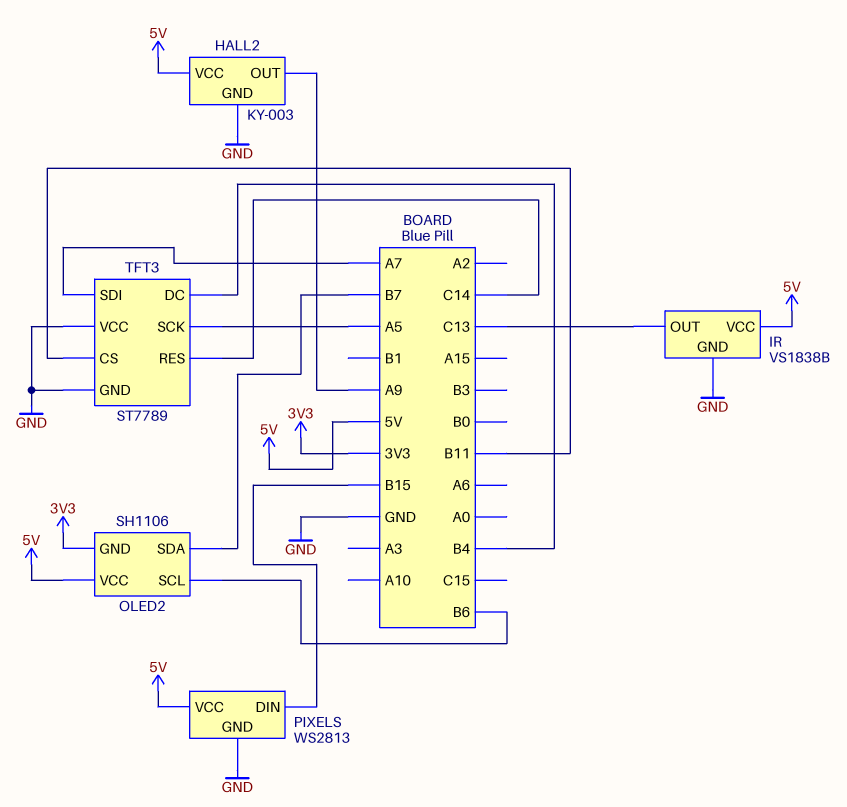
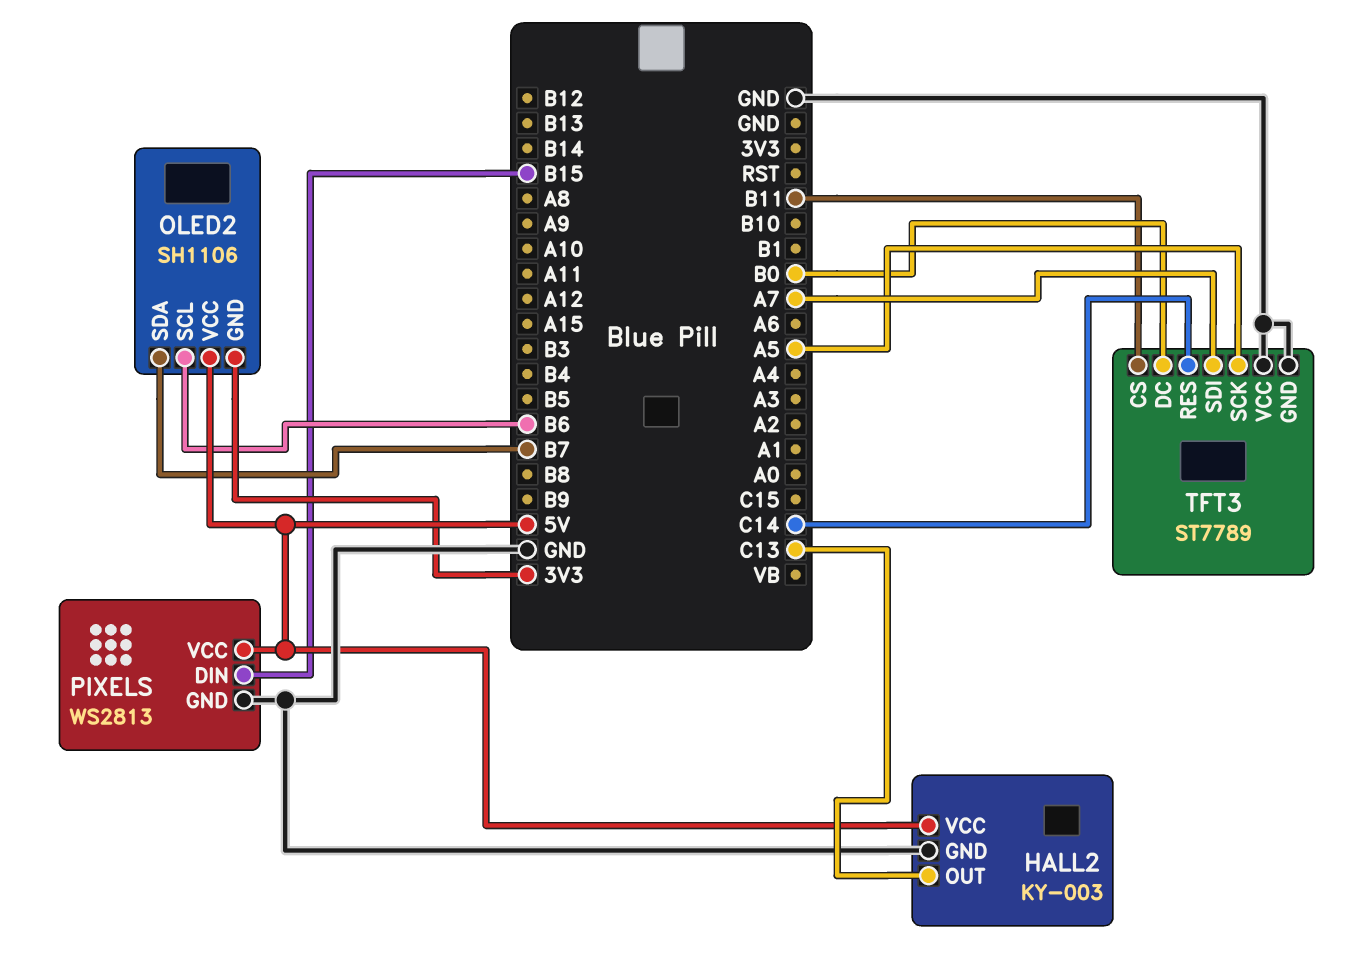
HALL2 pin OUT: A9 -> C13
IR: VS1838B -> none
IR pin GND: GND -> none
IR pin OUT: C13 -> none
IR pin VCC: 5V -> none
TFT3 pin DC: B4 -> B0

